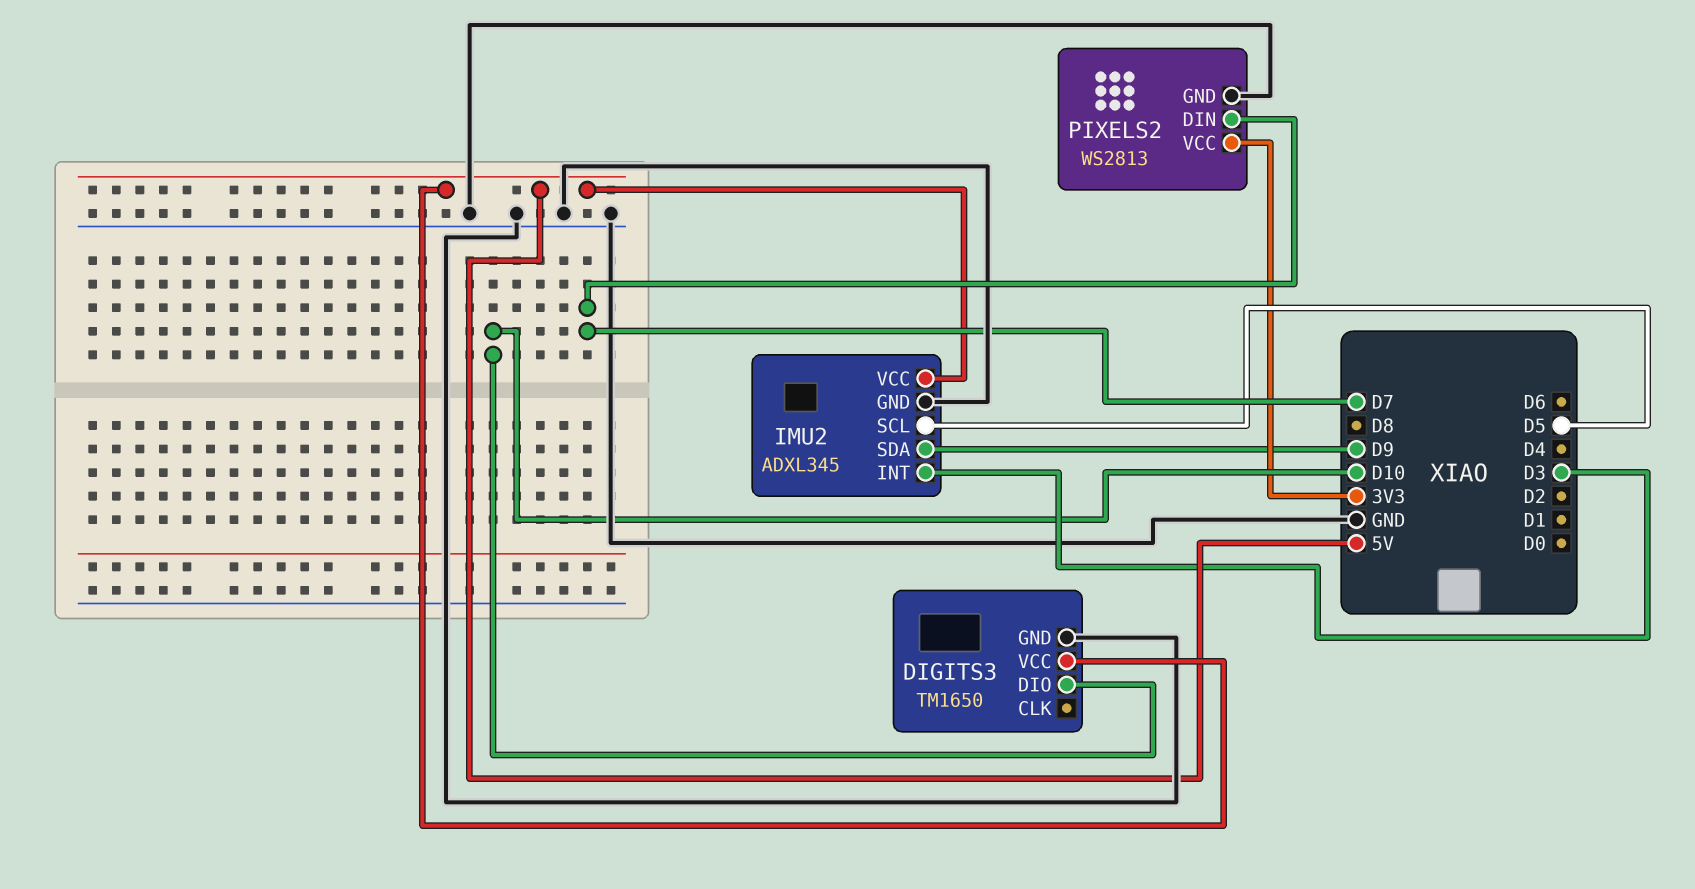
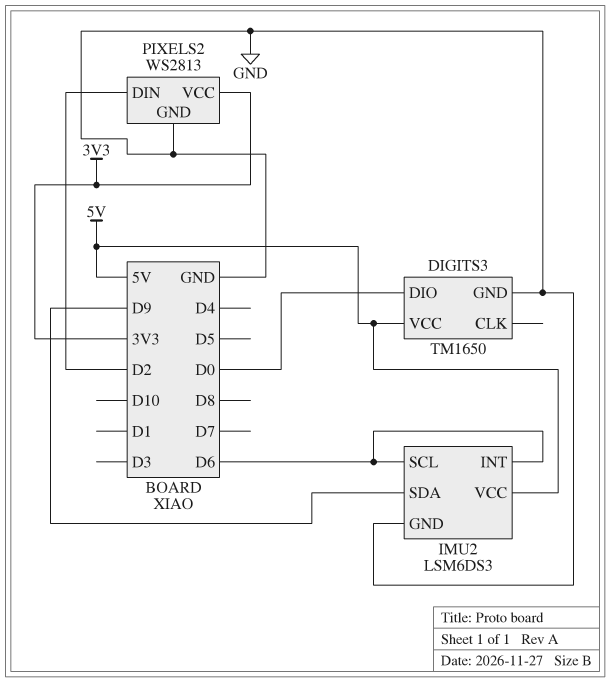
DIGITS3 pin DIO: D10 -> D0
IMU2: ADXL345 -> LSM6DS3
IMU2 pin INT: D3 -> D6
IMU2 pin SCL: D5 -> D6
PIXELS2 pin DIN: D7 -> D2

